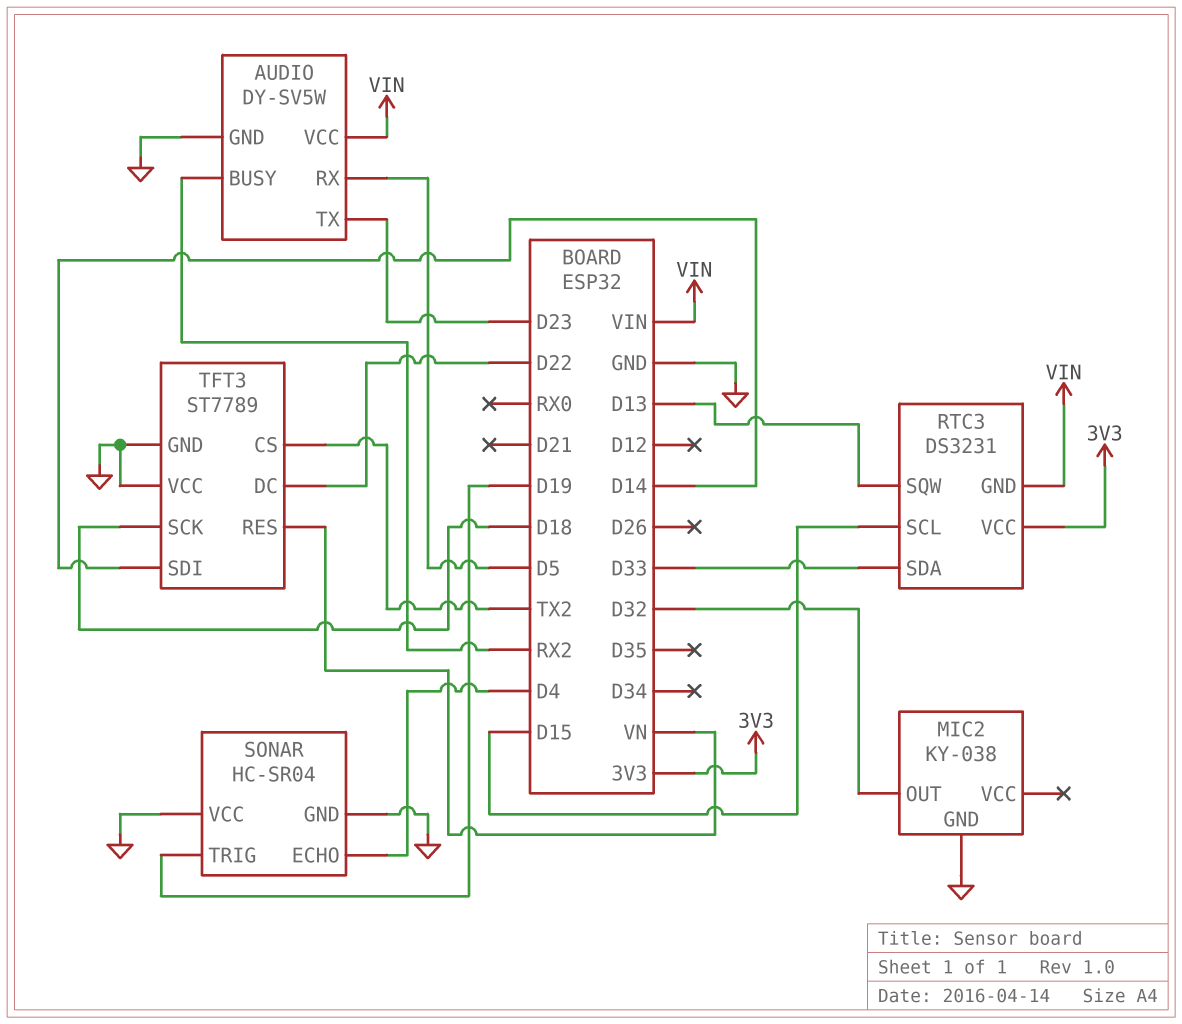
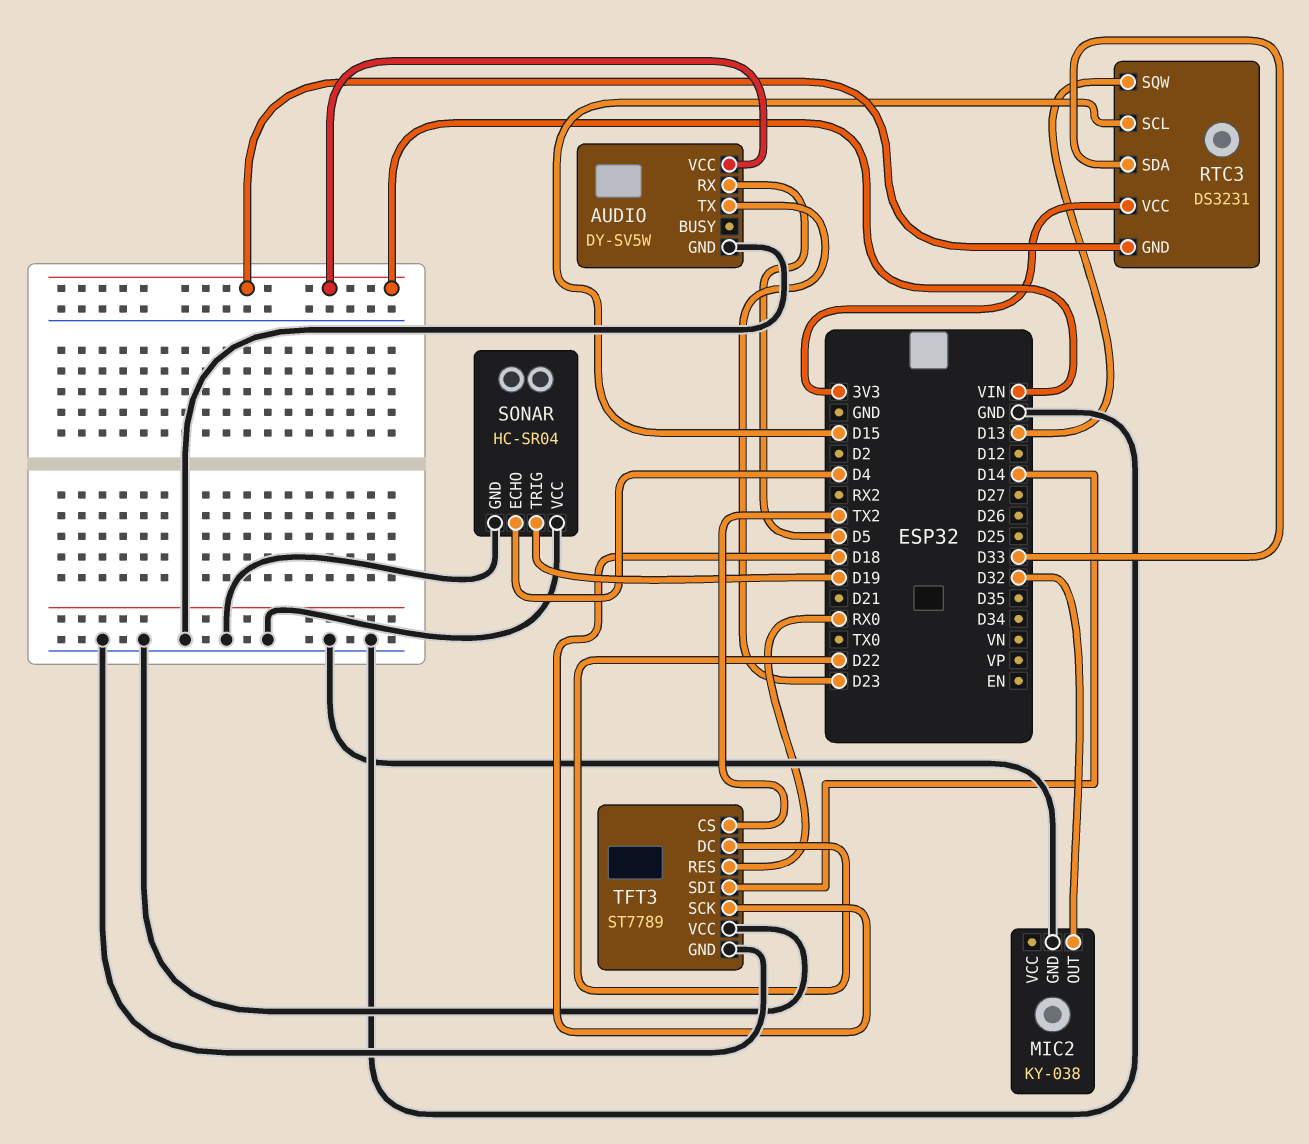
AUDIO pin BUSY: RX2 -> none
TFT3 pin RES: VN -> RX0

